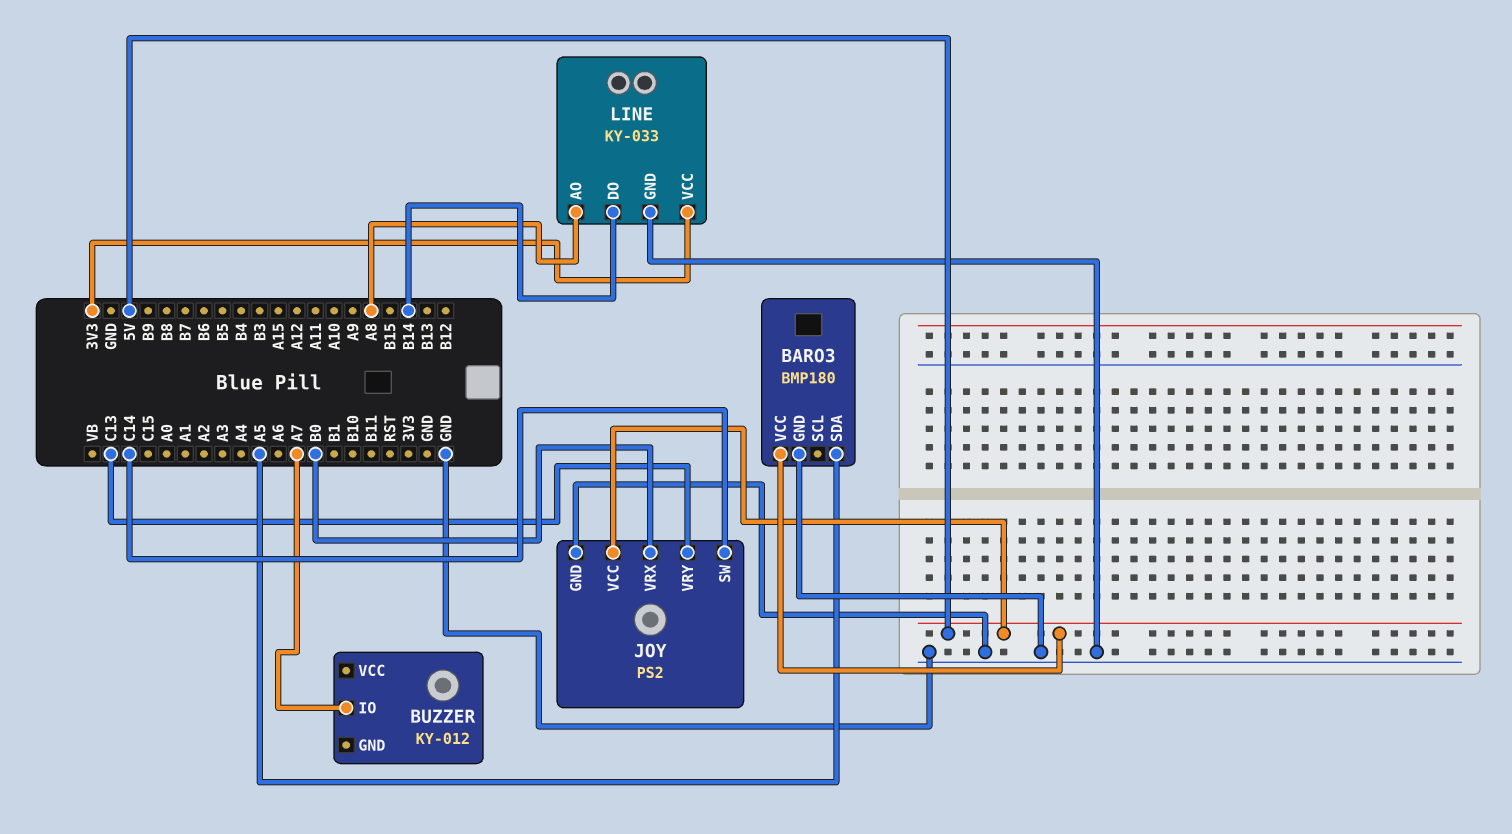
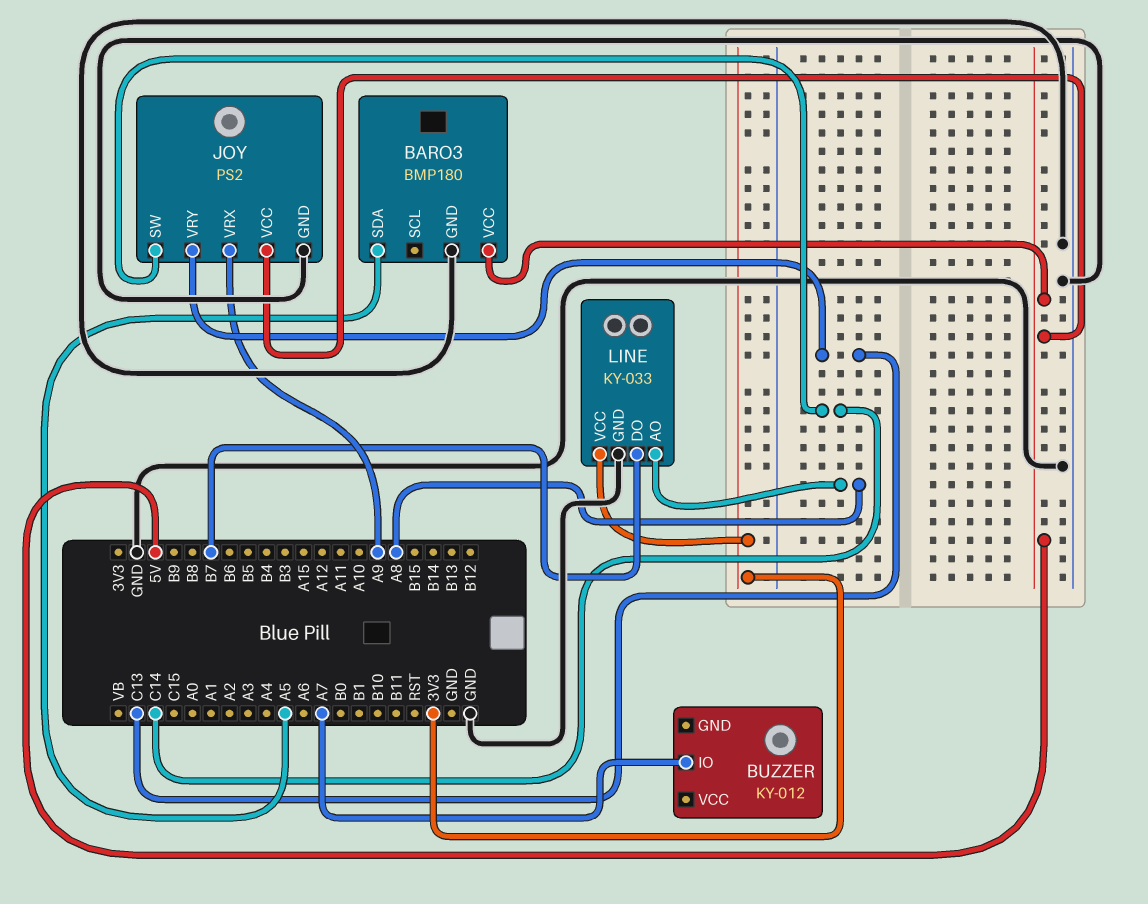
JOY pin VRX: B0 -> A9
LINE pin DO: B14 -> B7

